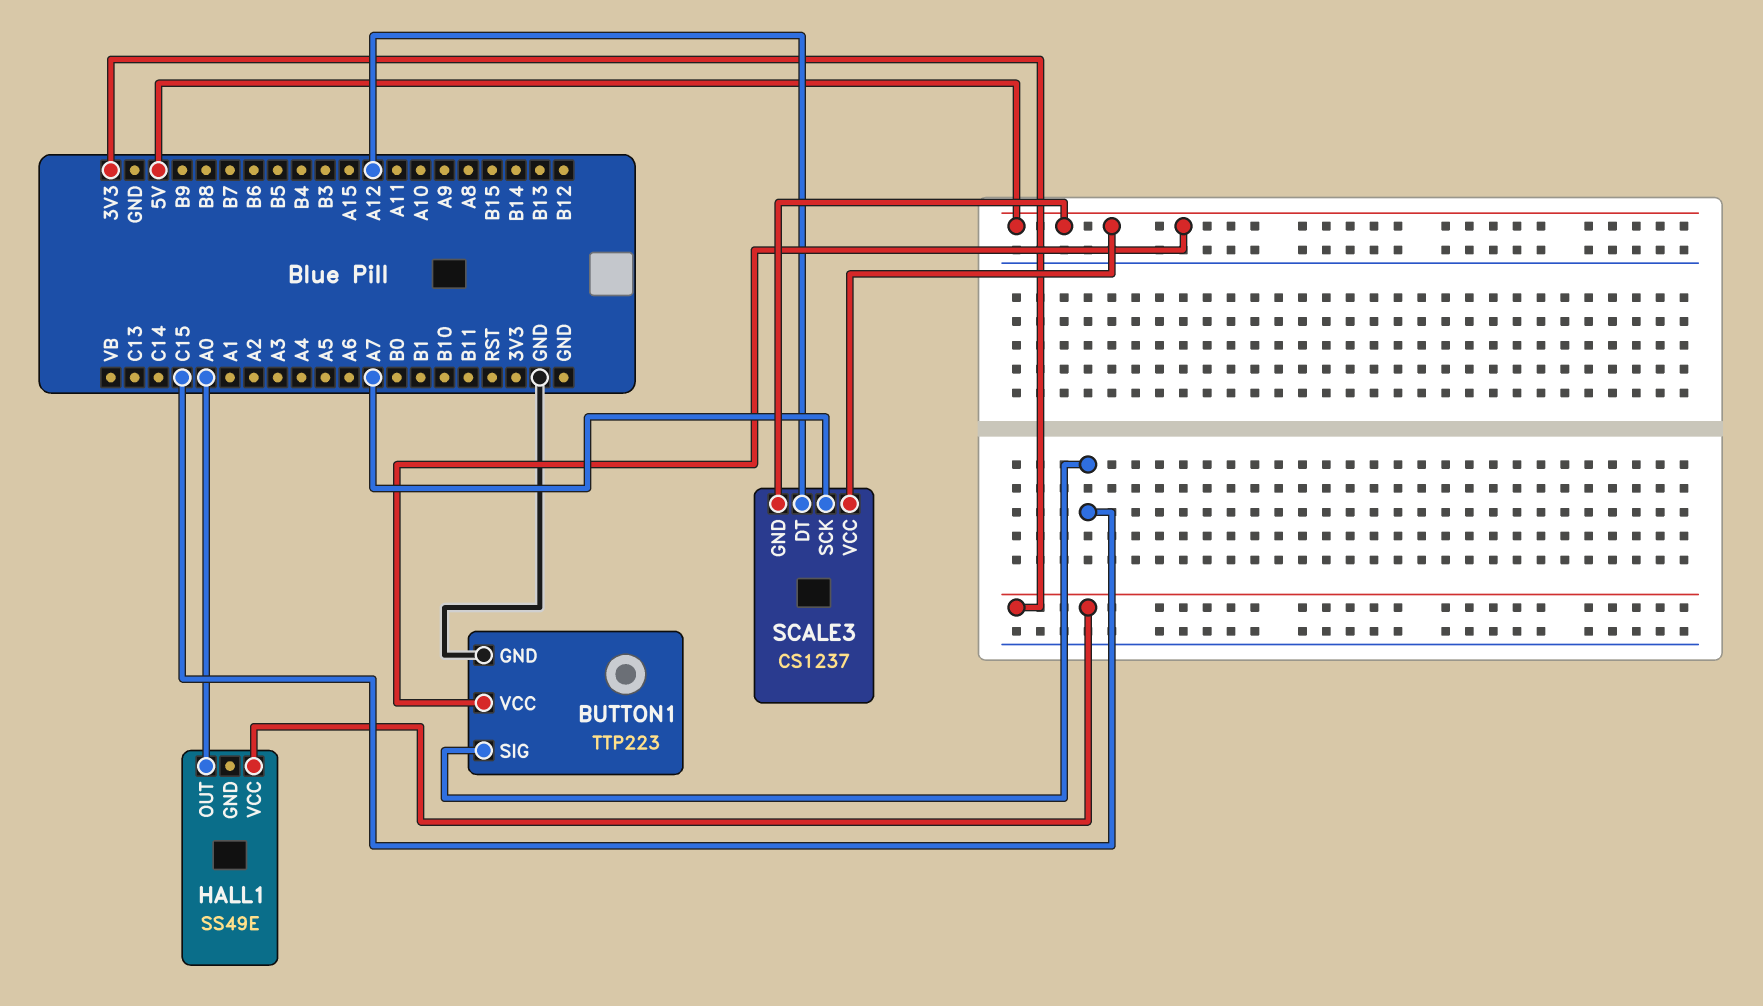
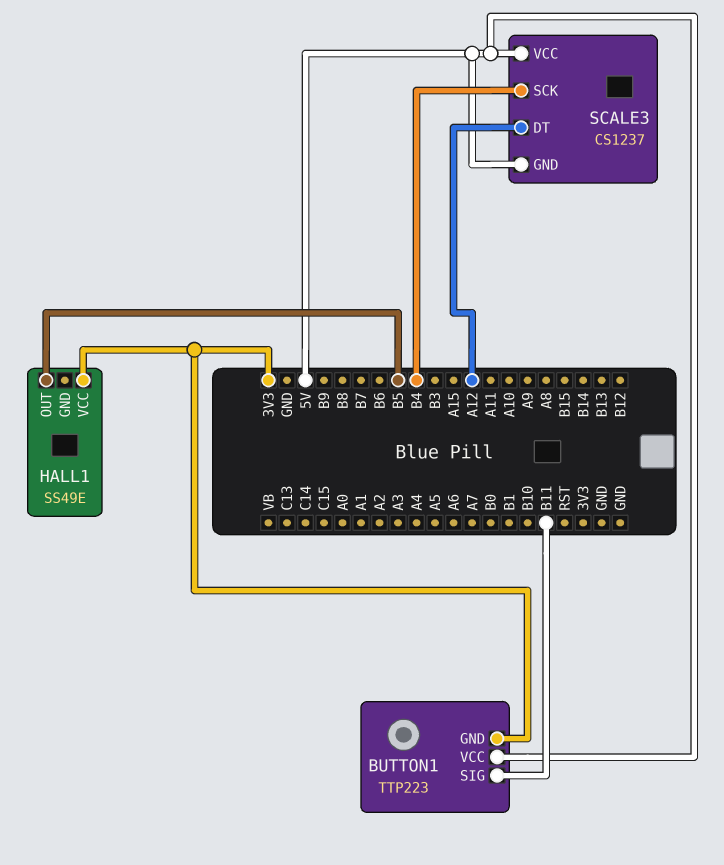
BUTTON1 pin GND: GND -> 3V3
BUTTON1 pin SIG: C15 -> B11
HALL1 pin OUT: A0 -> B5
SCALE3 pin SCK: A7 -> B4

